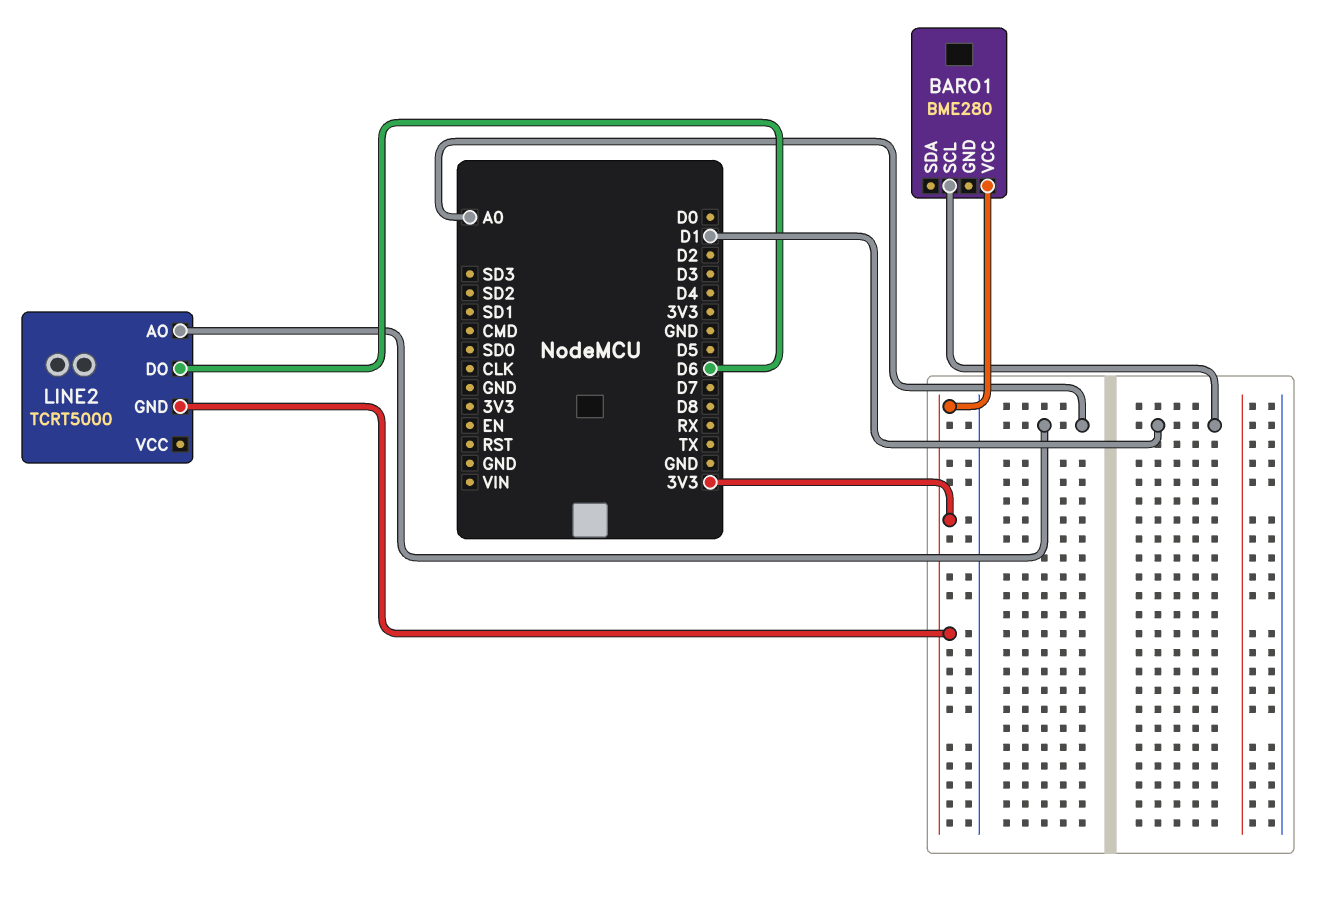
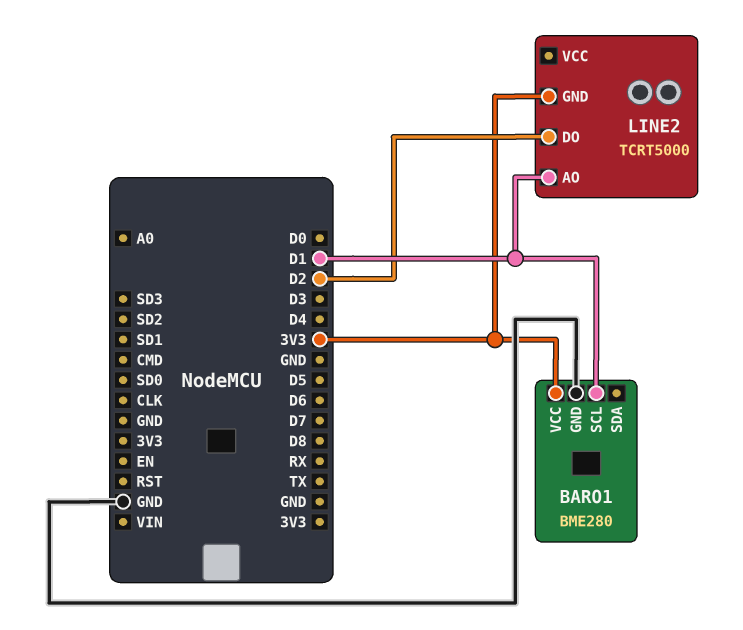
BARO1 pin GND: none -> GND
LINE2 pin AO: A0 -> D1
LINE2 pin DO: D6 -> D2

